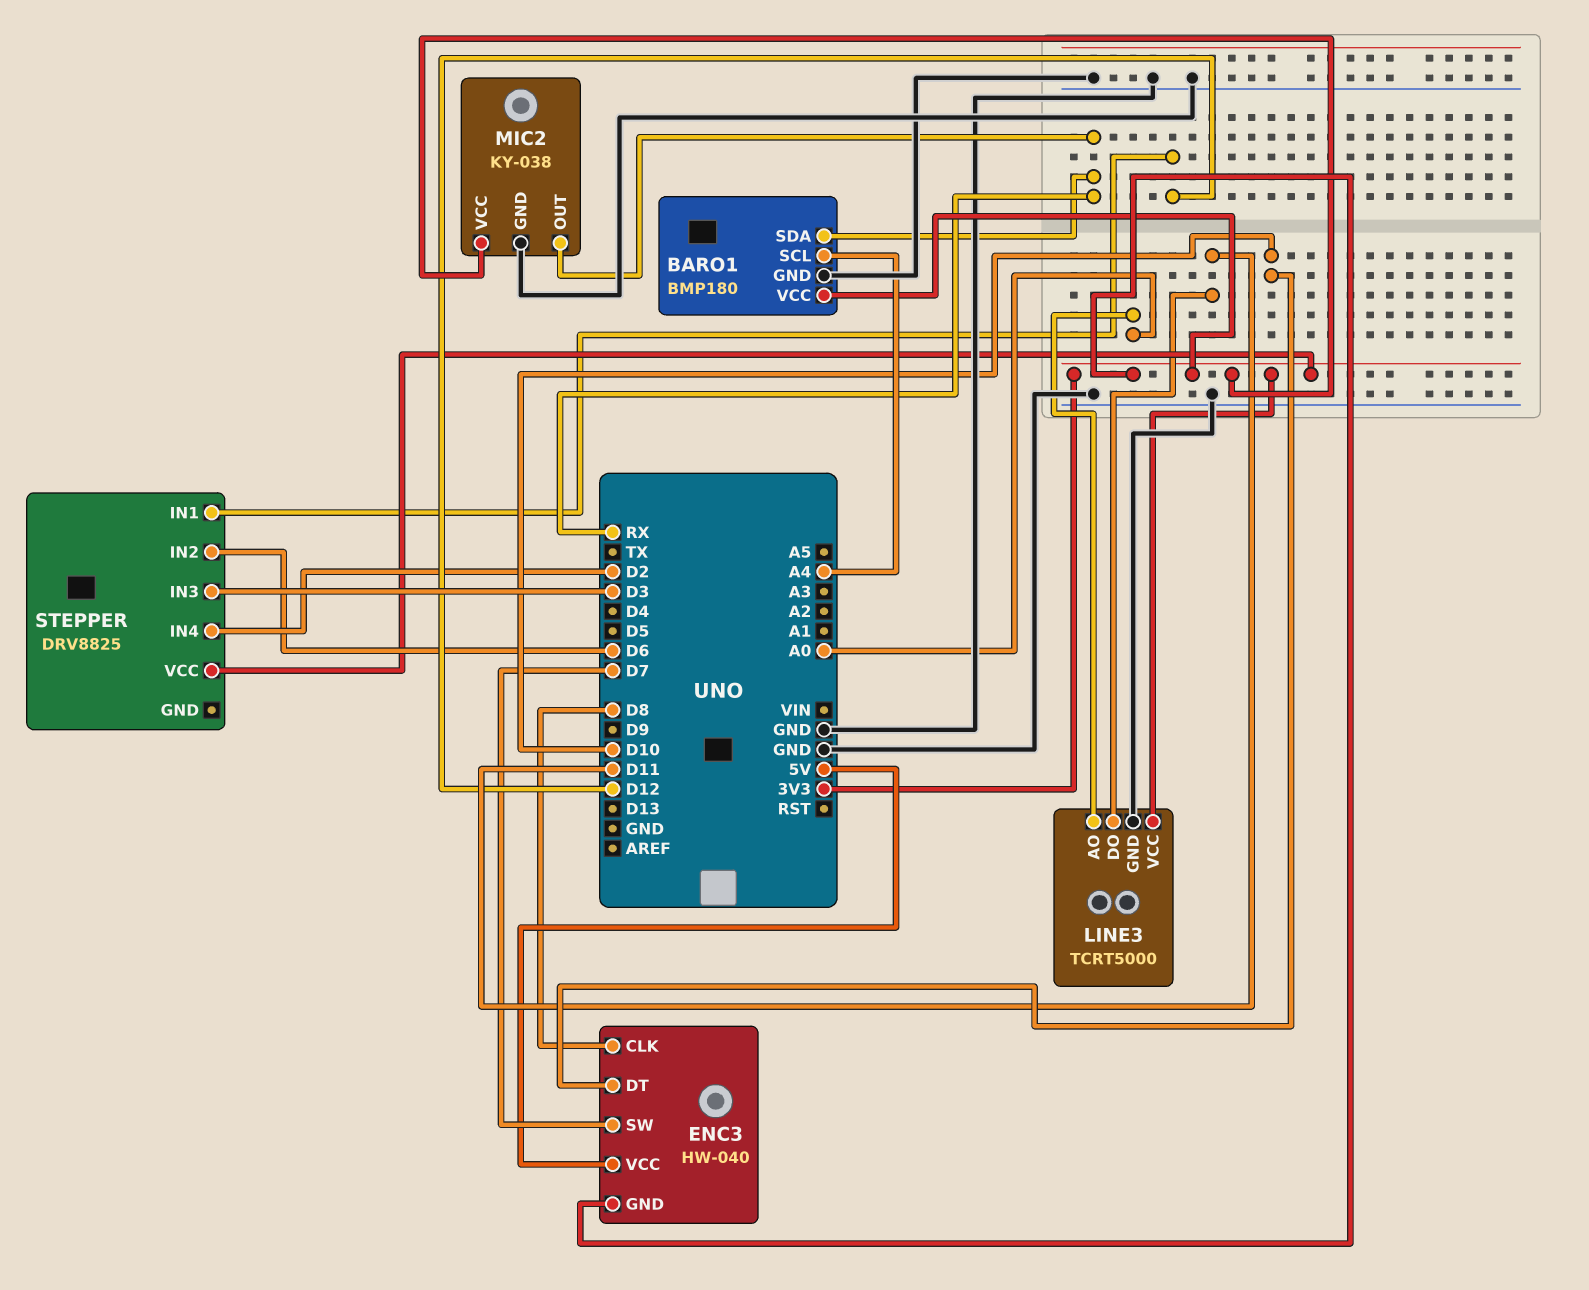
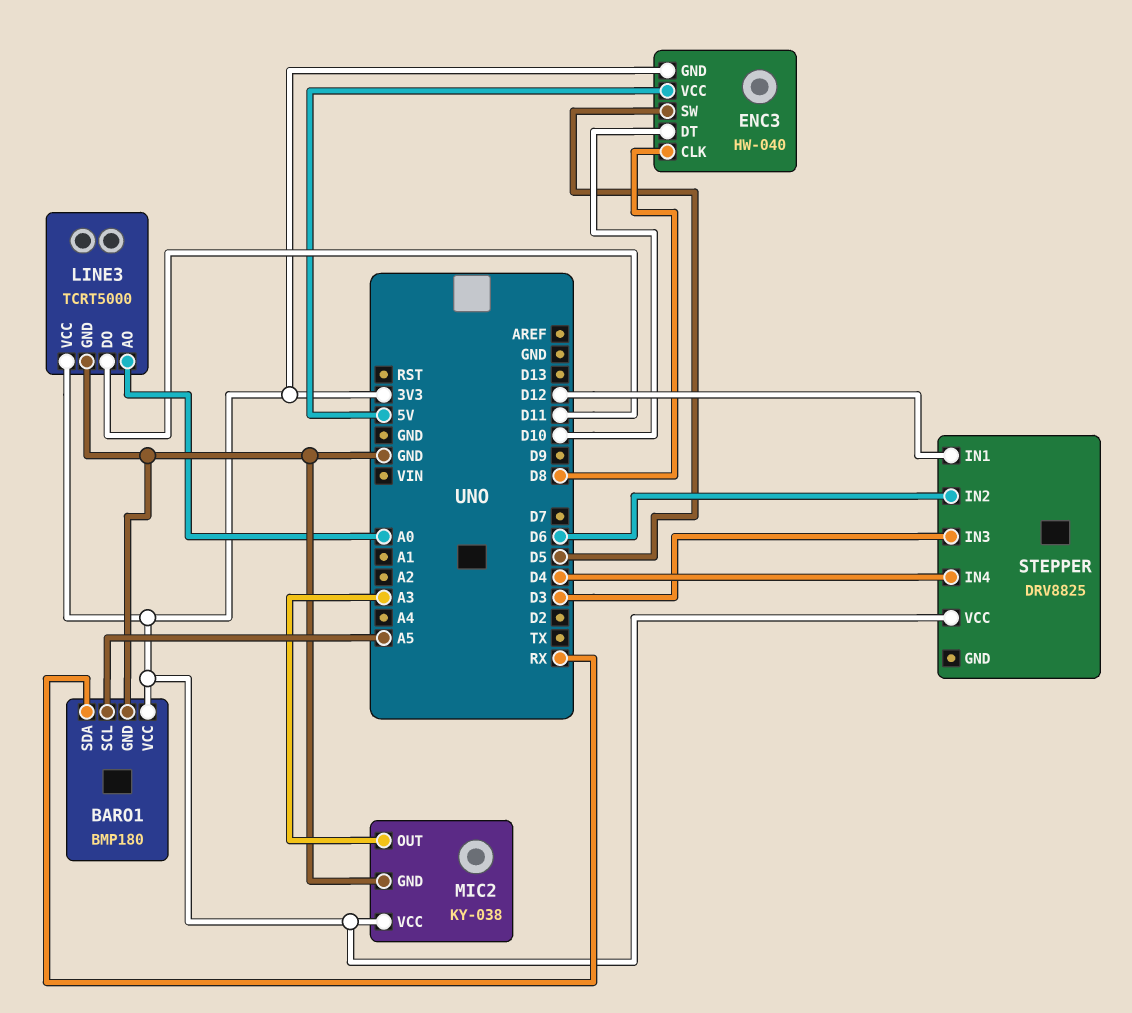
BARO1 pin SCL: A4 -> A5
ENC3 pin SW: D7 -> D5
MIC2 pin OUT: RX -> A3
STEPPER pin IN4: D2 -> D4

